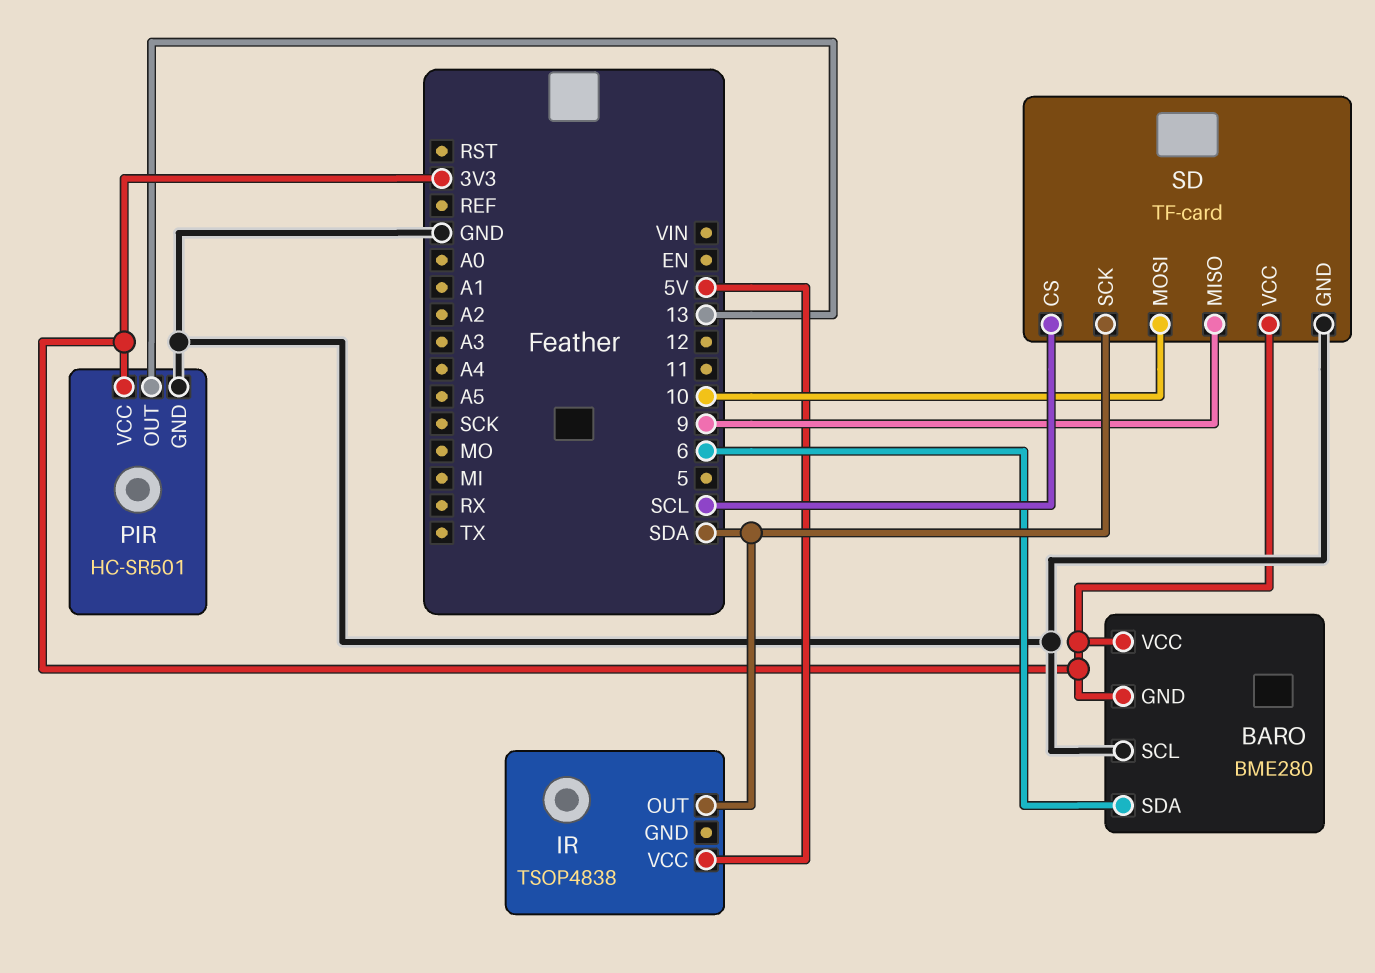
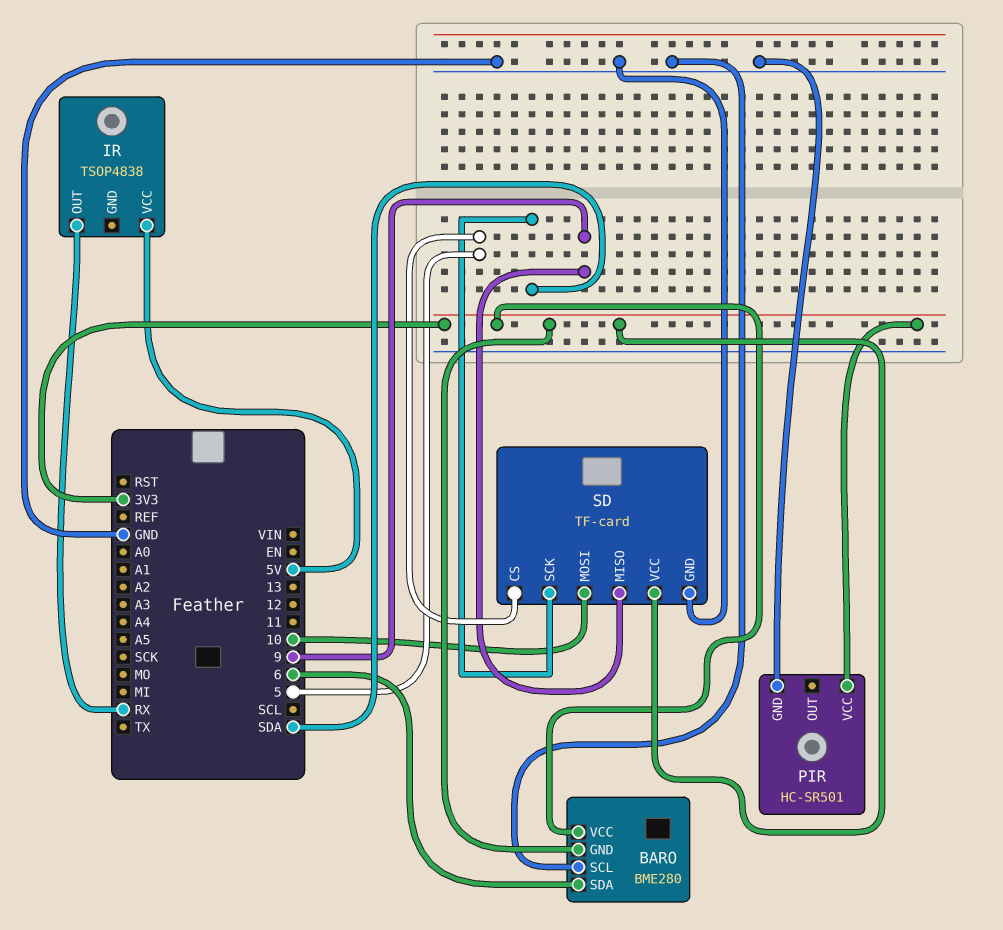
IR pin OUT: SDA -> RX
PIR pin OUT: 13 -> none
SD pin CS: SCL -> 5

